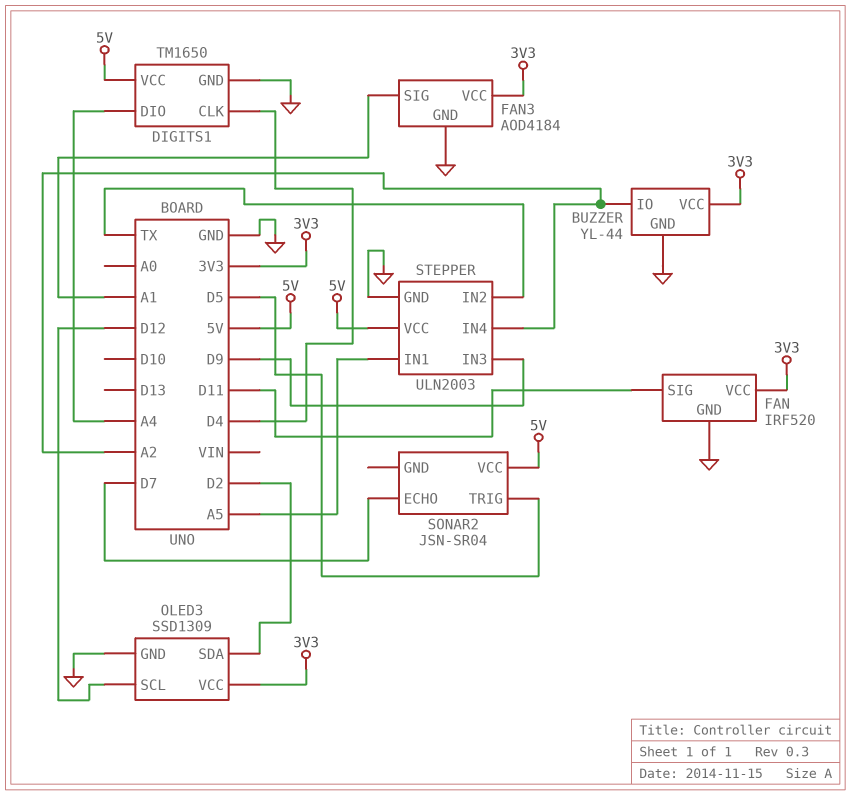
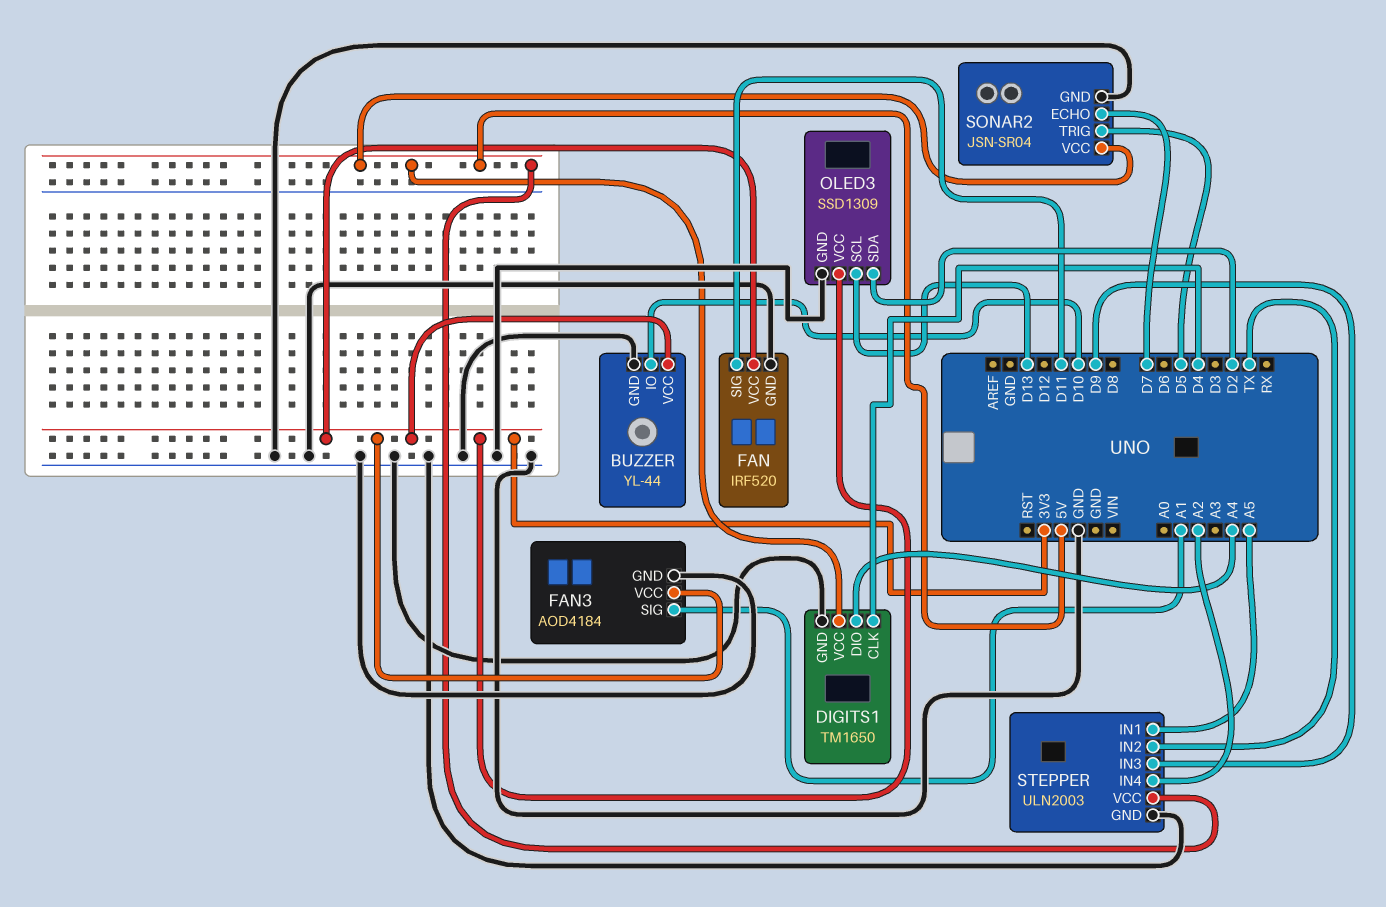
BUZZER pin IO: A2 -> D10
OLED3 pin SCL: D12 -> D13
SONAR2 pin GND: none -> GND

